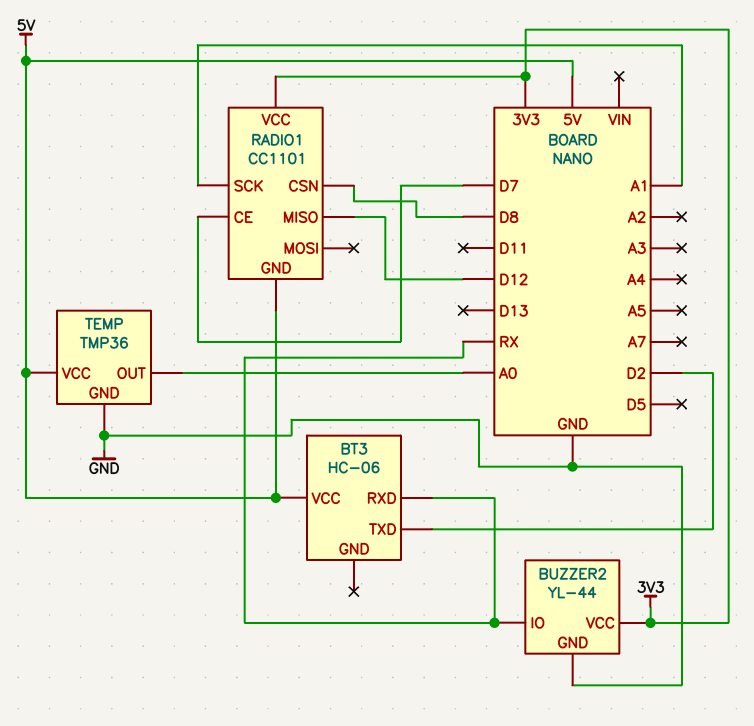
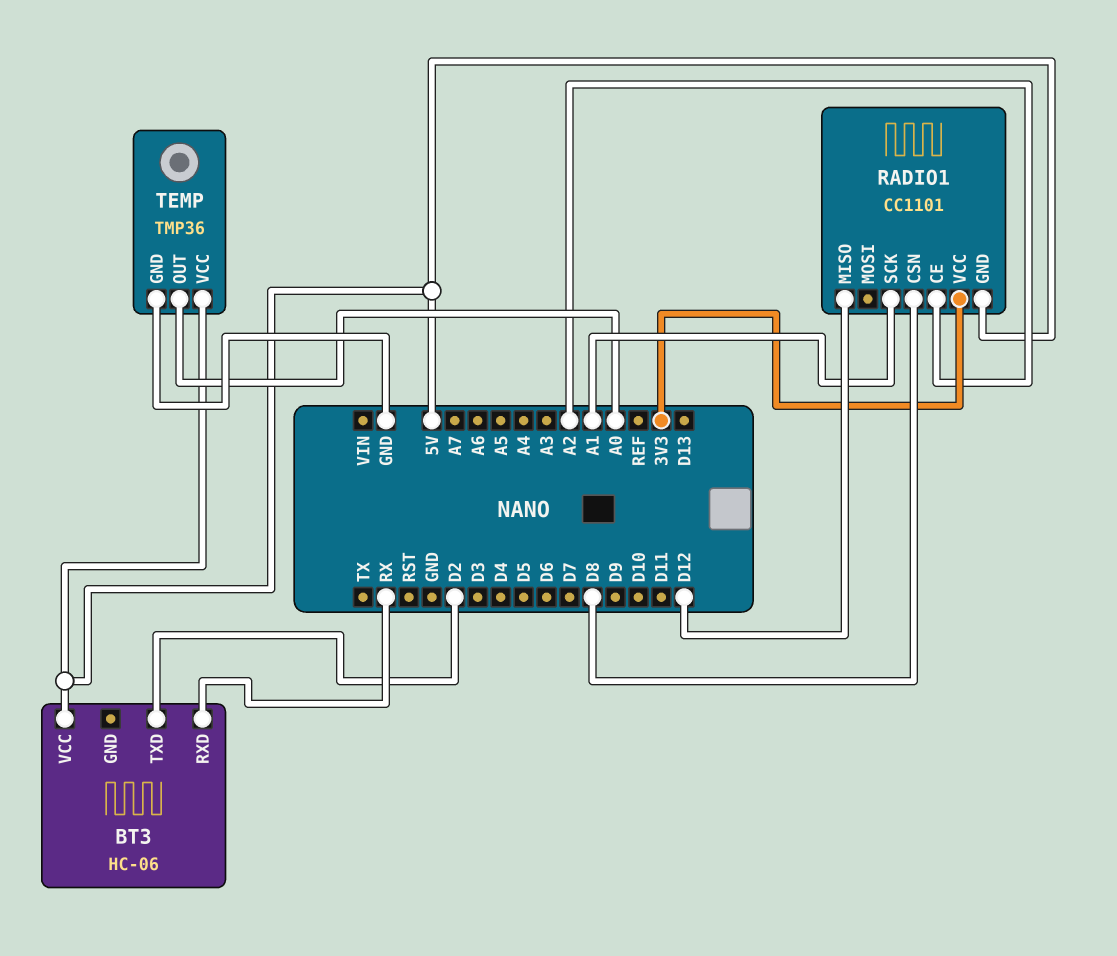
BUZZER2: YL-44 -> none
BUZZER2 pin GND: GND -> none
BUZZER2 pin IO: RX -> none
BUZZER2 pin VCC: 3V3 -> none
RADIO1 pin CE: D7 -> A2

